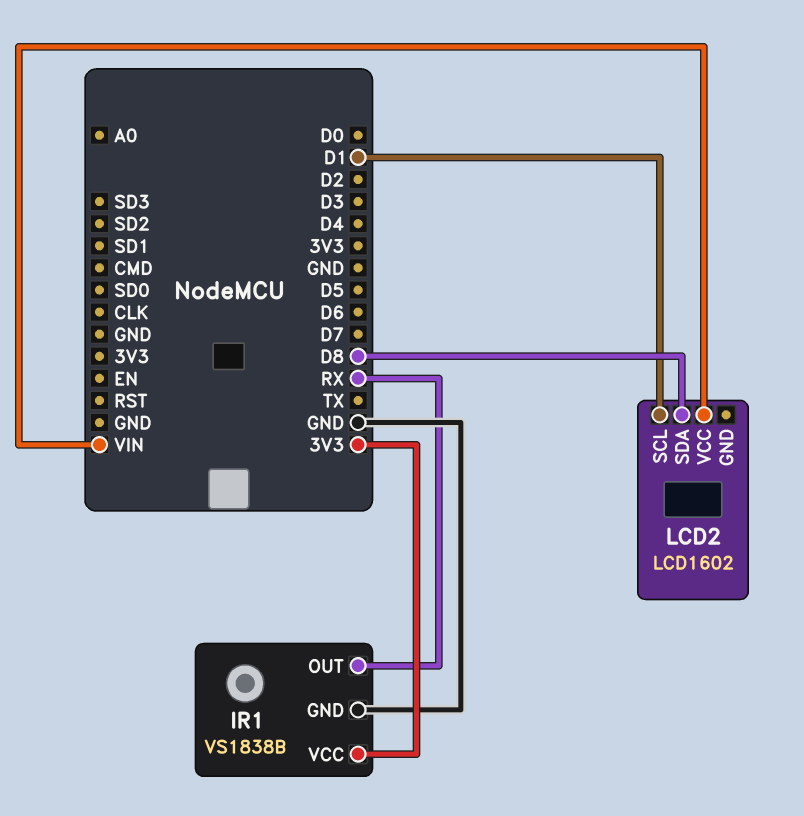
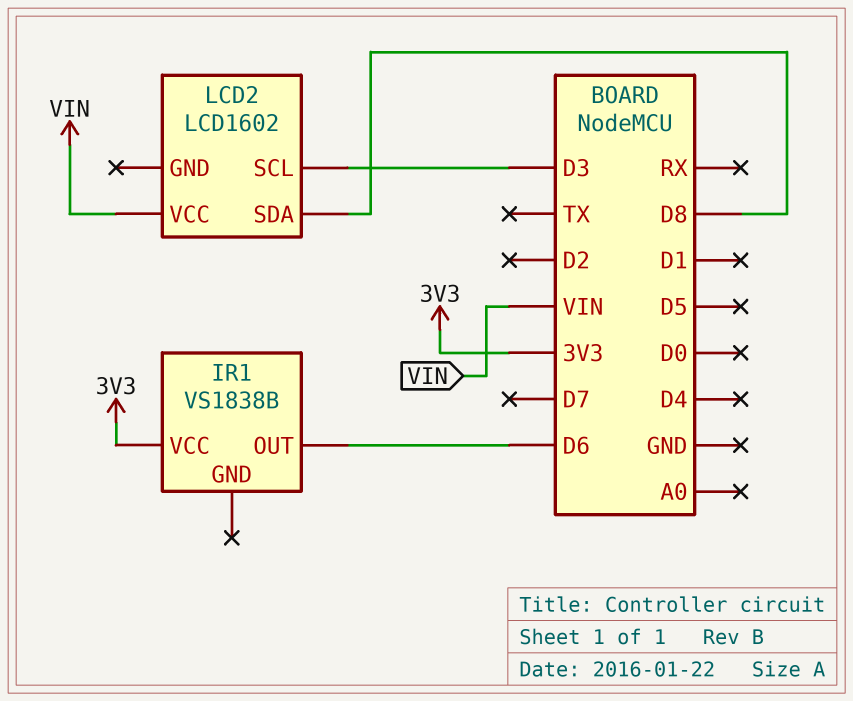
IR1 pin GND: GND -> none
IR1 pin OUT: RX -> D6
LCD2 pin SCL: D1 -> D3

